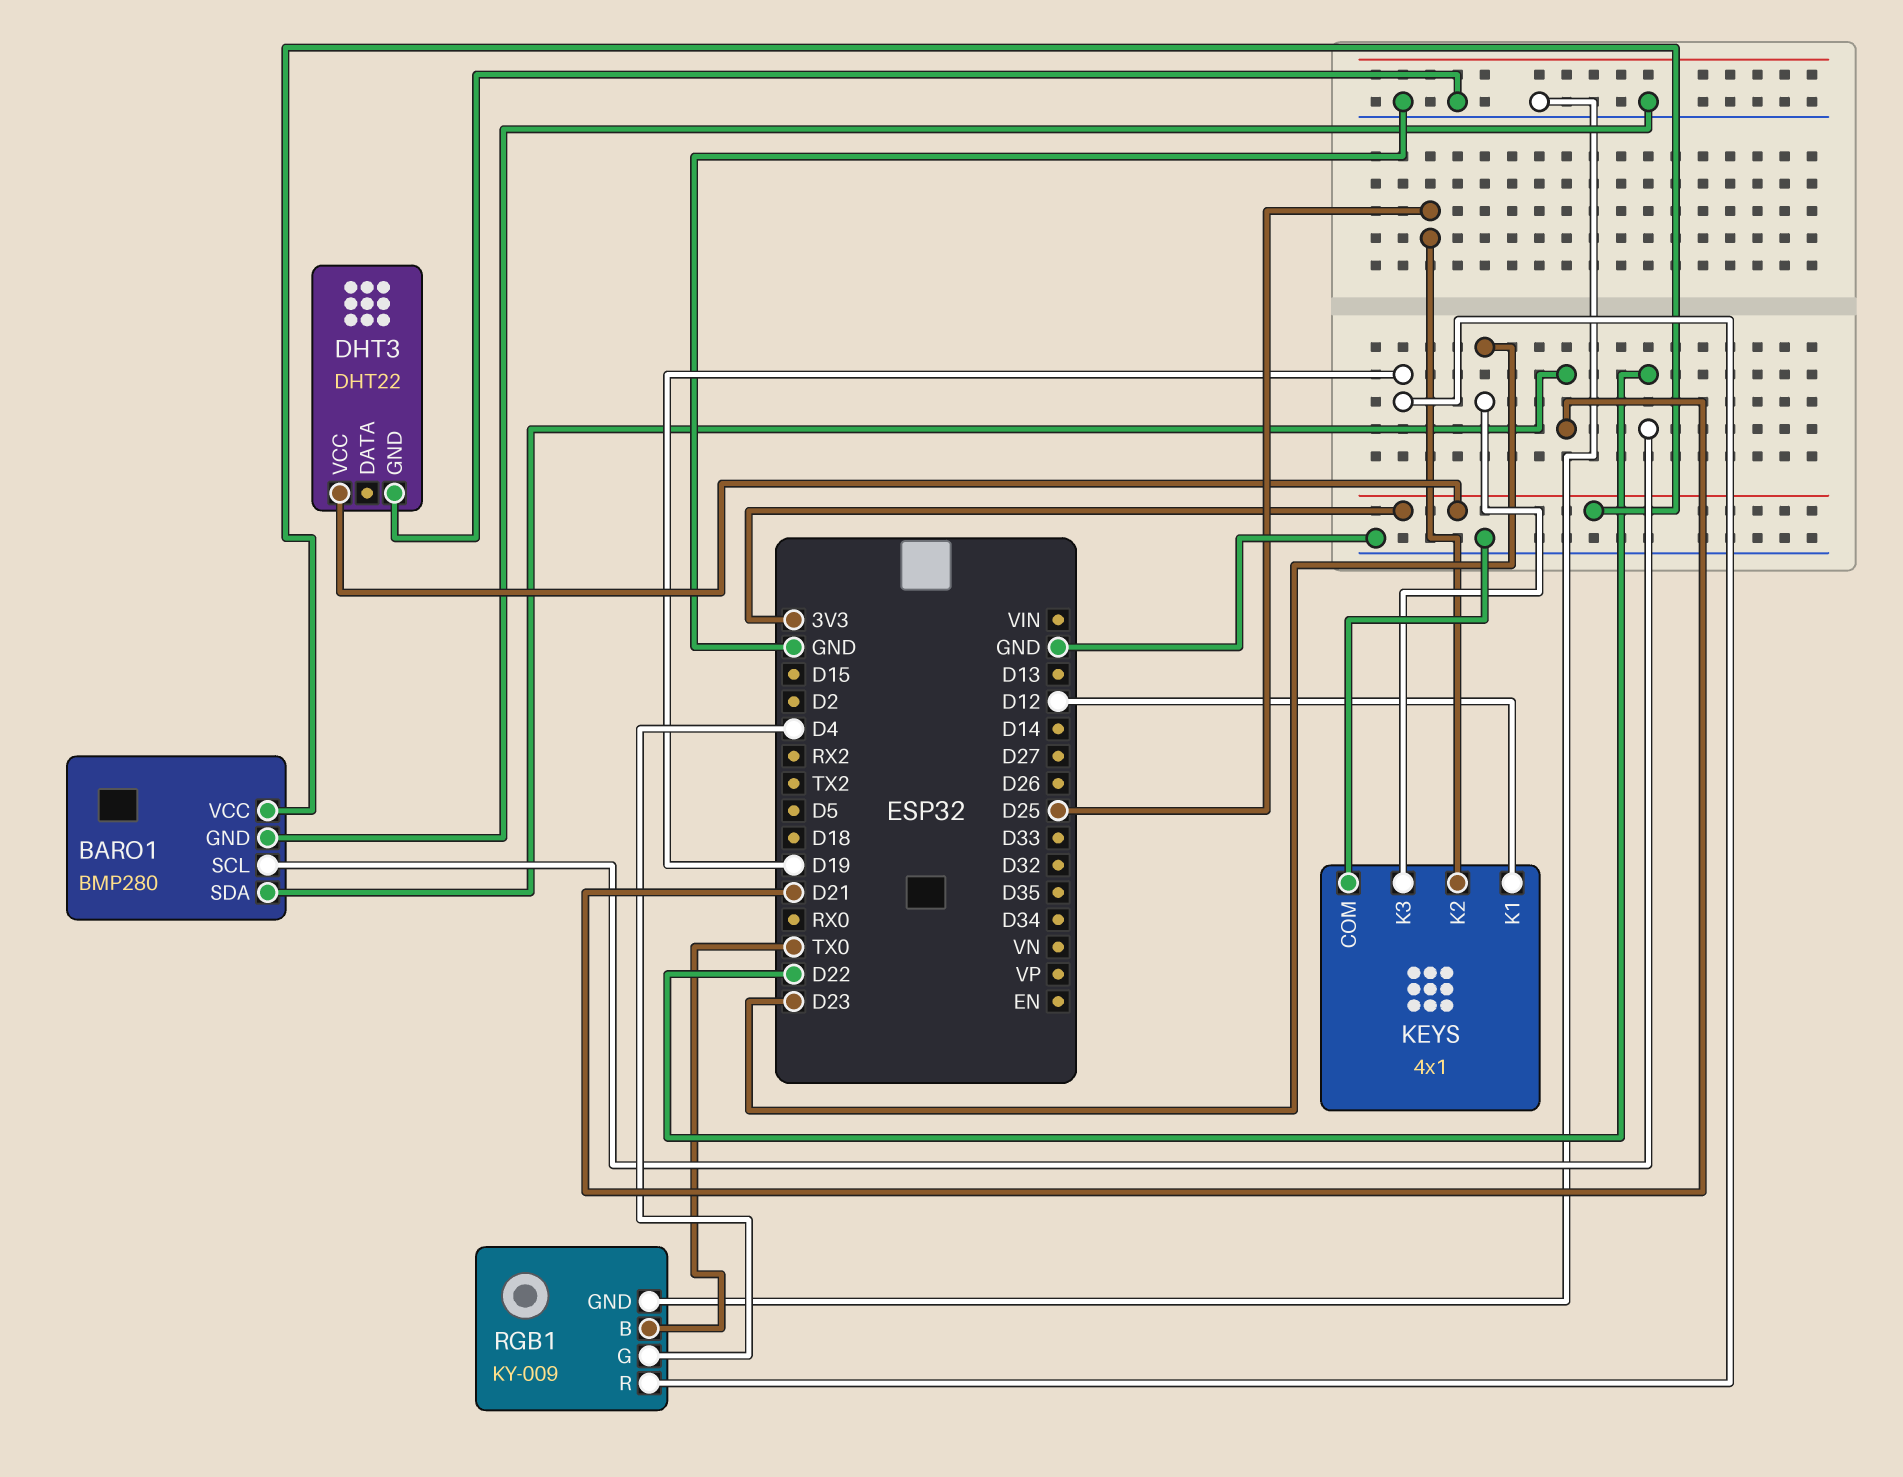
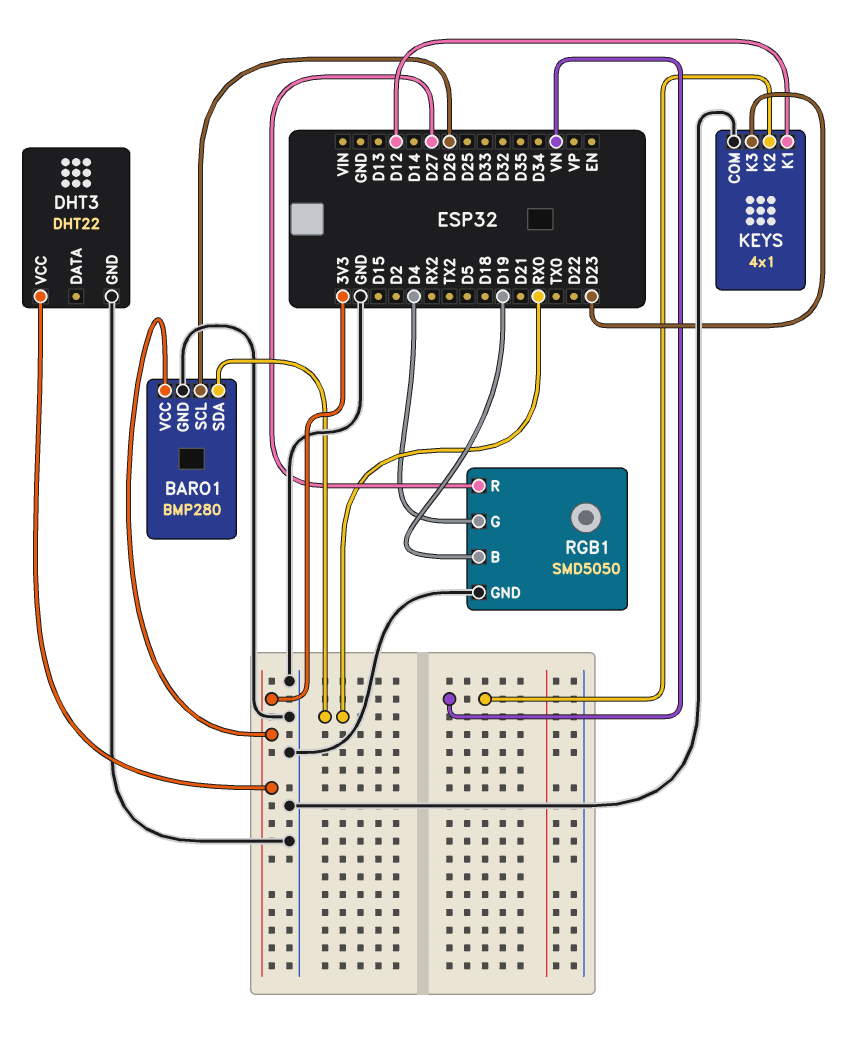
BARO1 pin SCL: D22 -> D26
BARO1 pin SDA: D21 -> RX0
KEYS pin K2: D25 -> VN
RGB1: KY-009 -> SMD5050
RGB1 pin B: TX0 -> D19
RGB1 pin R: D19 -> D27

